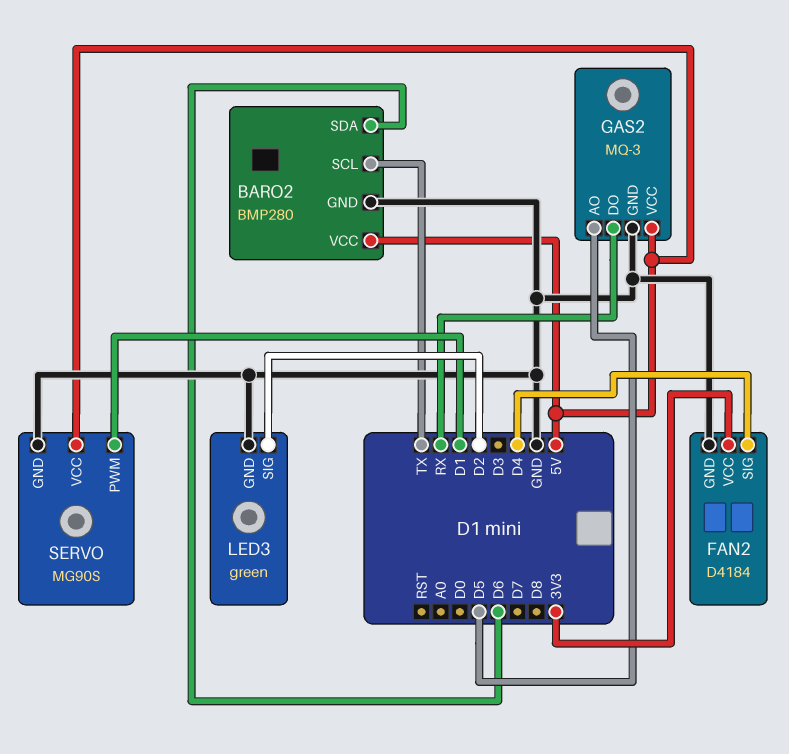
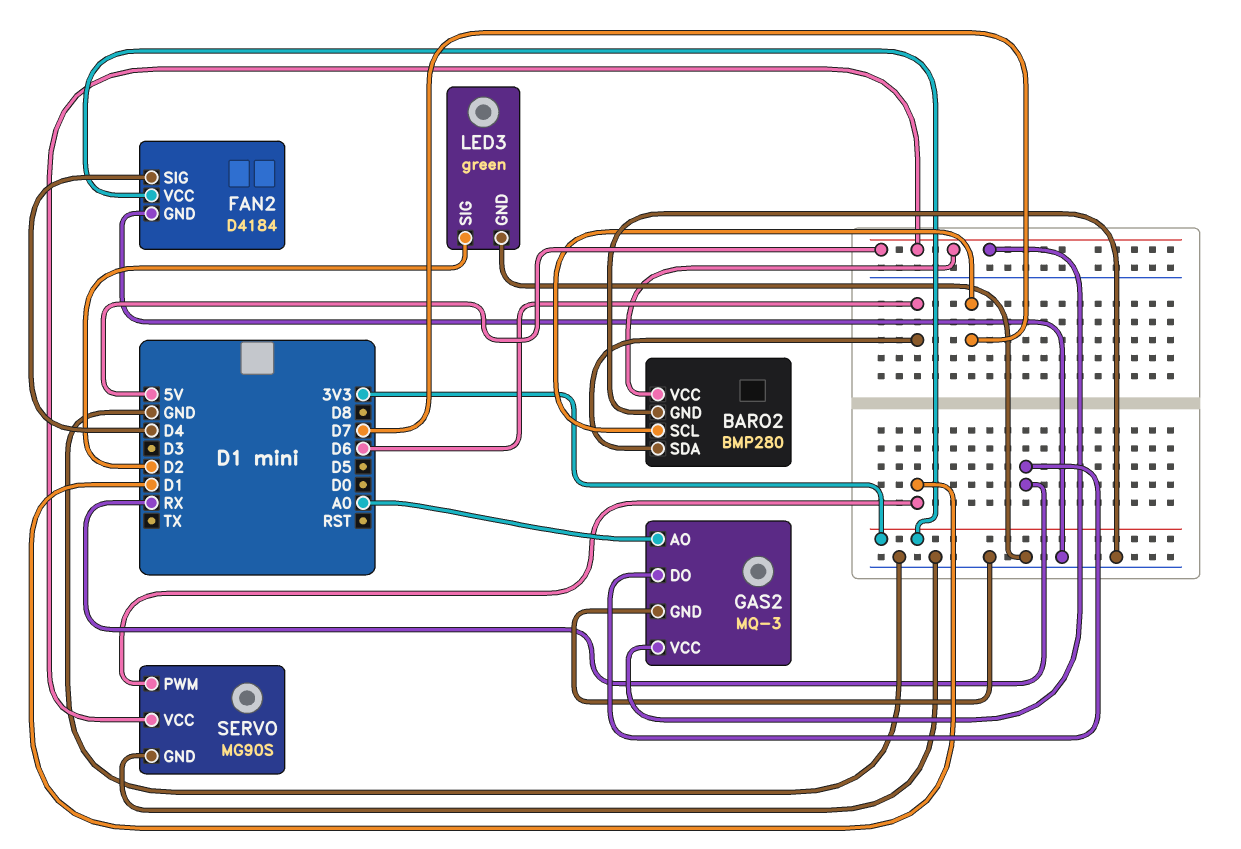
BARO2 pin SCL: TX -> D7
GAS2 pin AO: D5 -> A0

